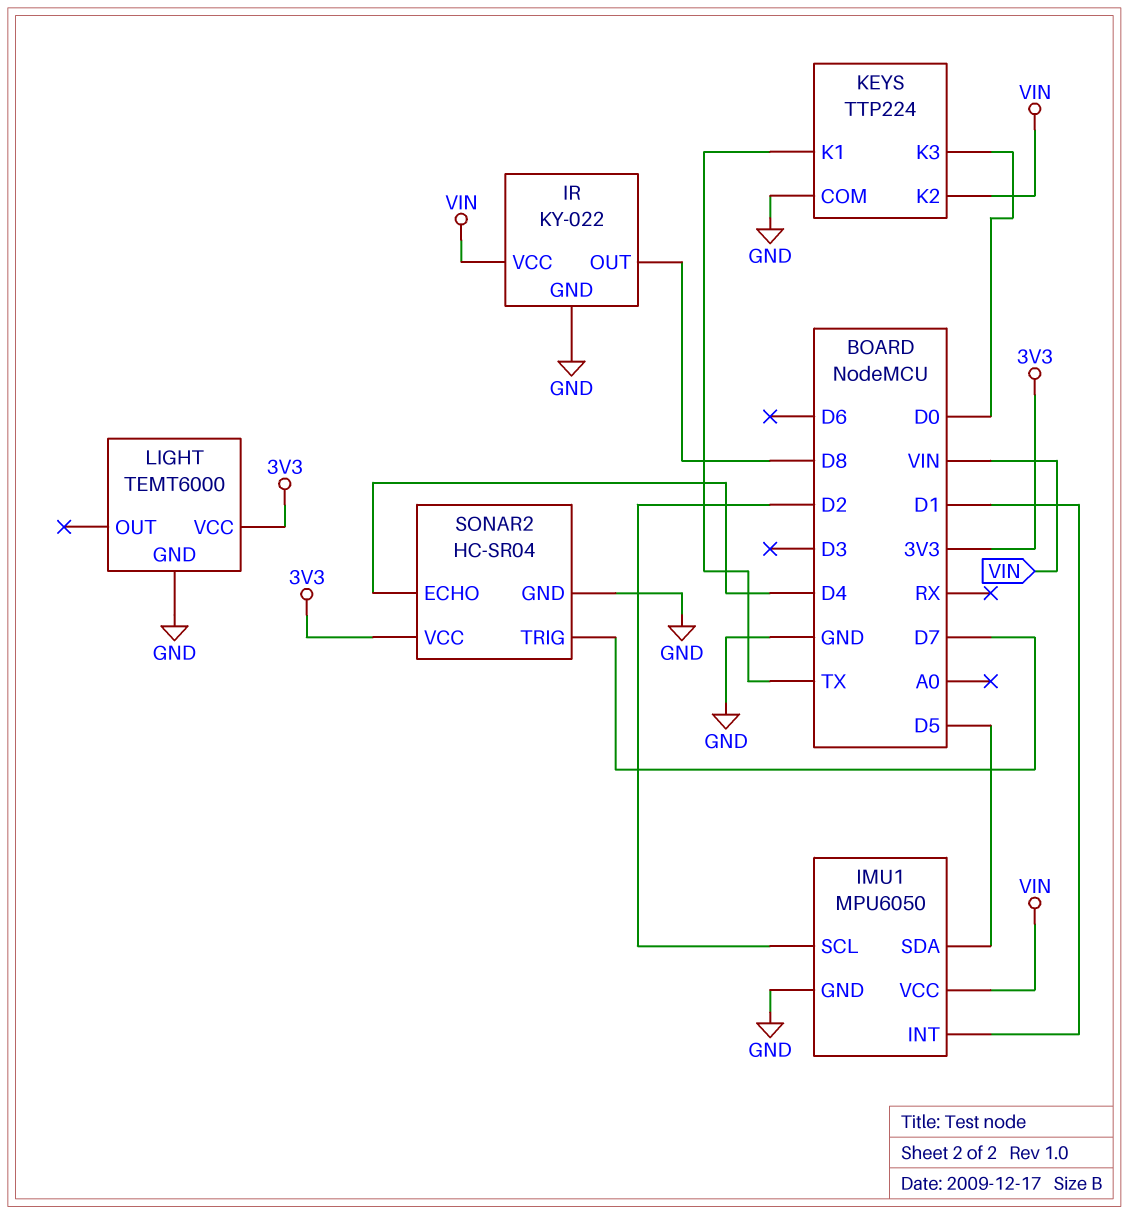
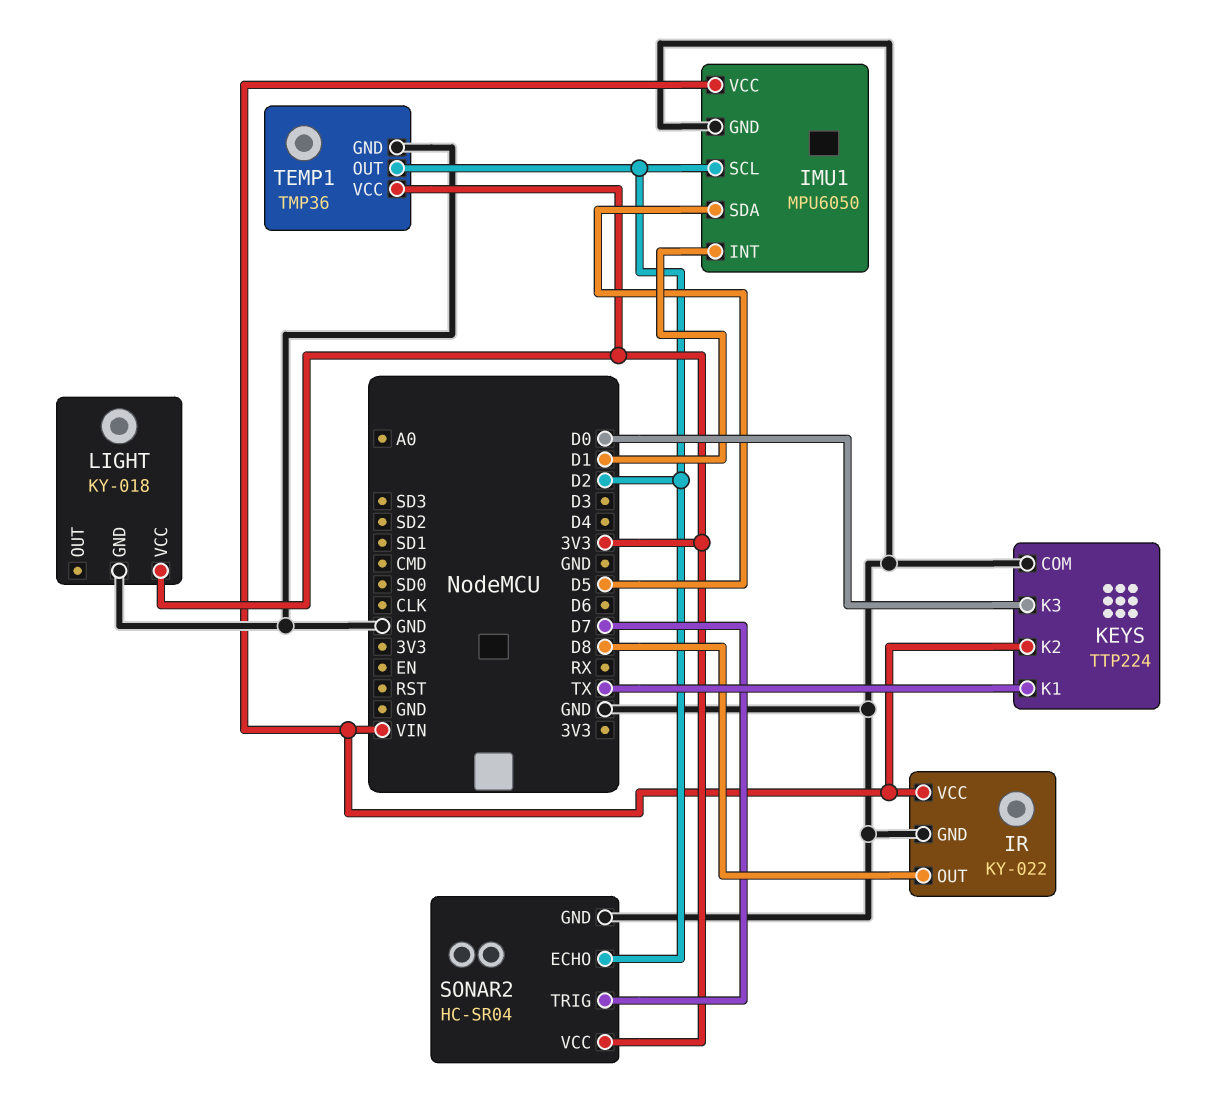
LIGHT: TEMT6000 -> KY-018
SONAR2 pin ECHO: D4 -> D2
TEMP1: none -> TMP36
TEMP1 pin GND: none -> GND
TEMP1 pin OUT: none -> D2
TEMP1 pin VCC: none -> 3V3

